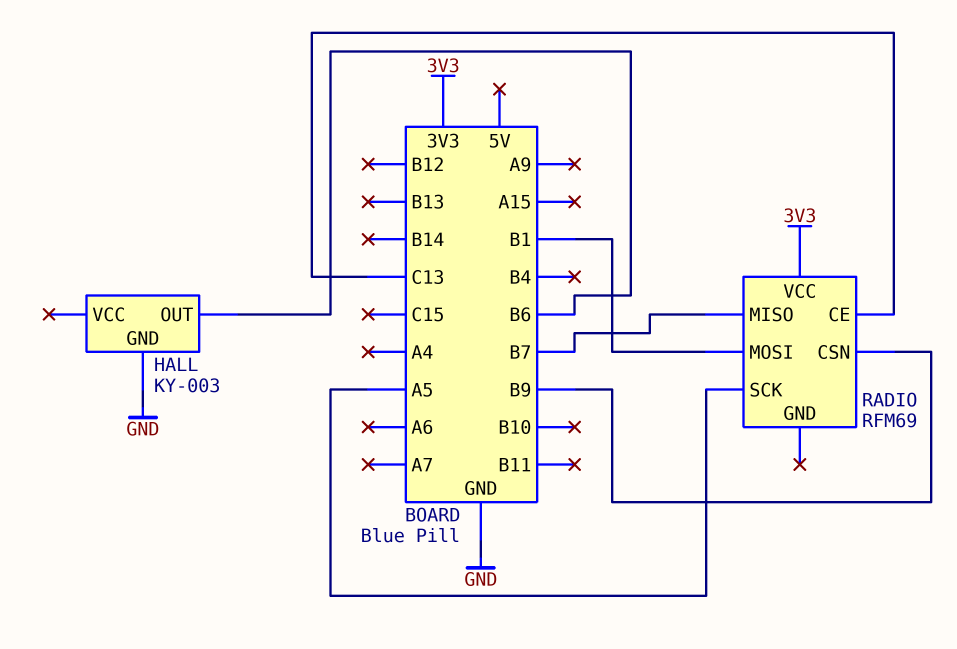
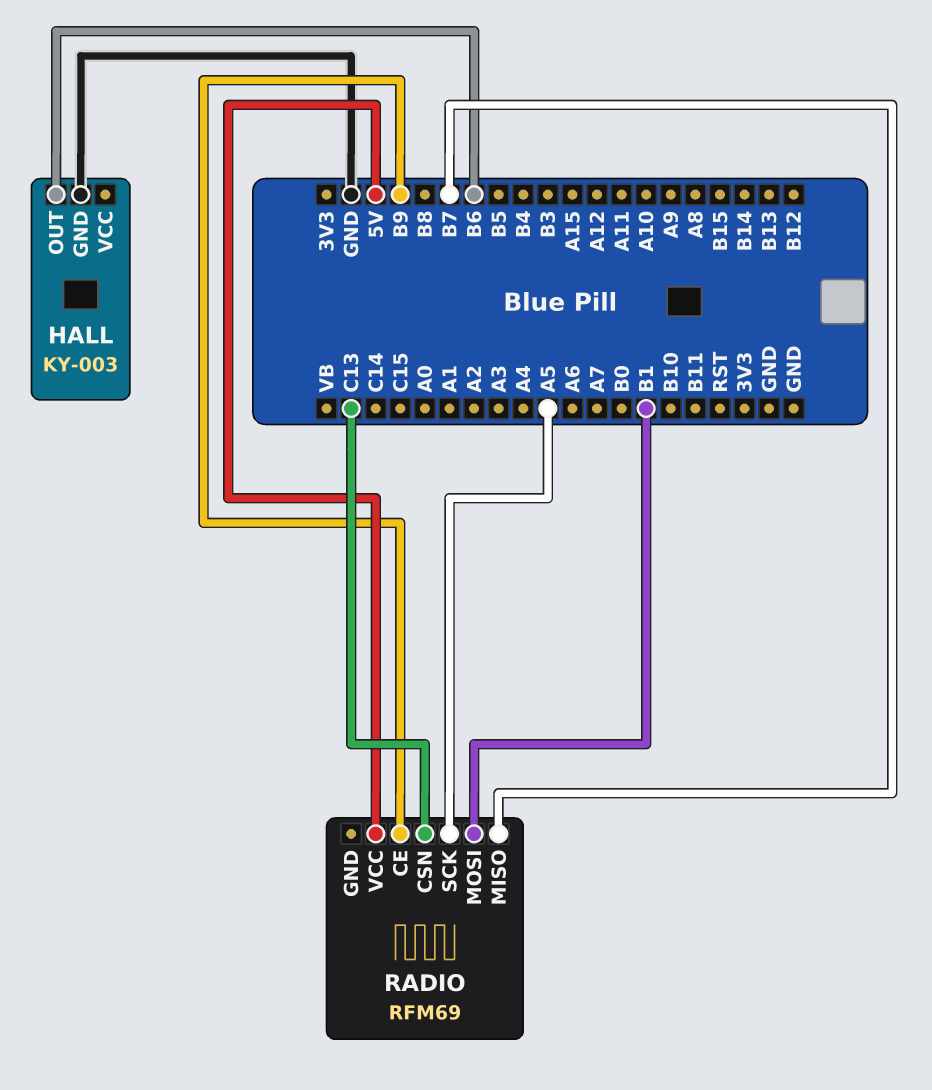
RADIO pin CE: C13 -> B9
RADIO pin CSN: B9 -> C13
RADIO pin VCC: 3V3 -> 5V

